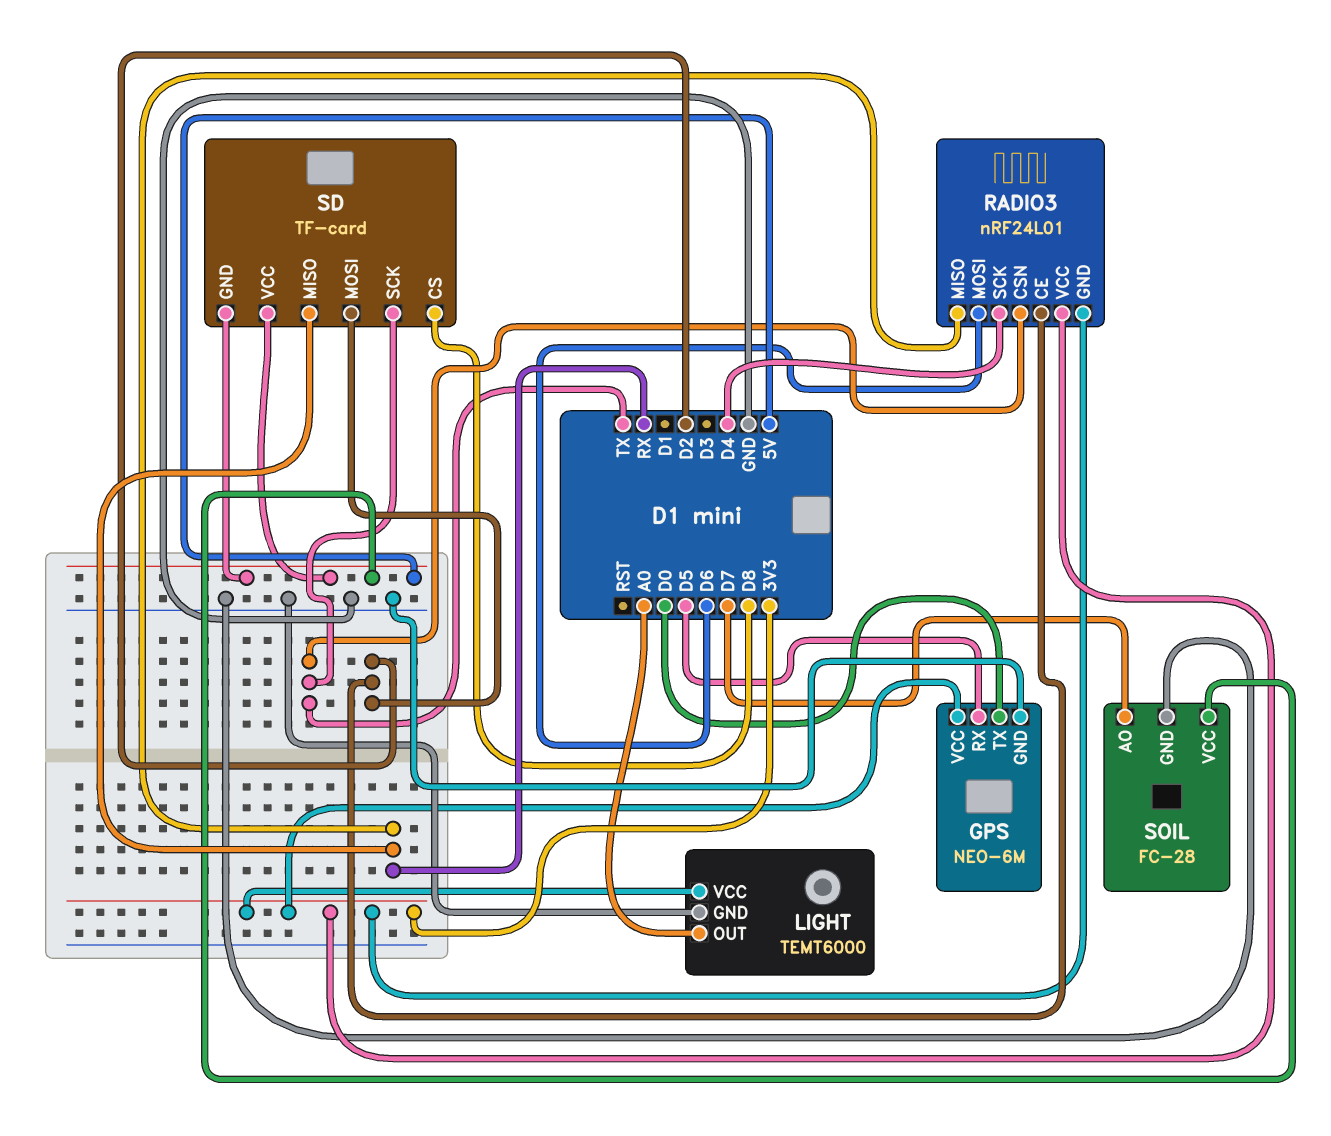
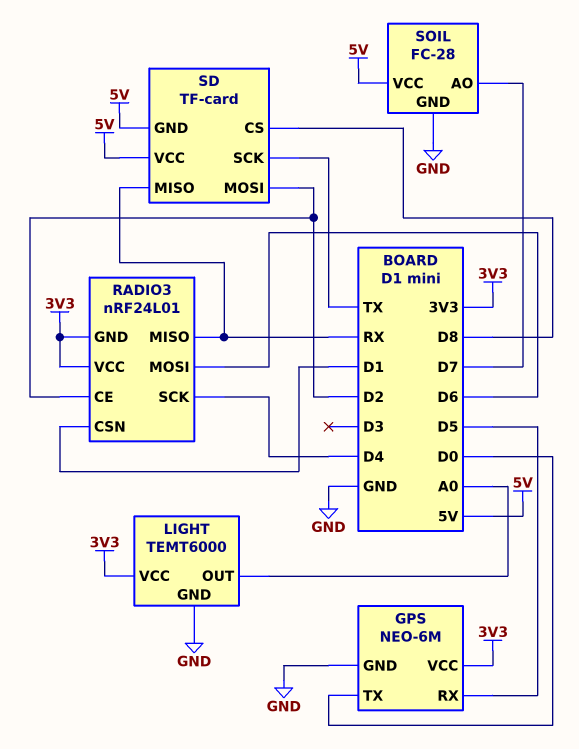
RADIO3 pin CSN: TX -> D1

